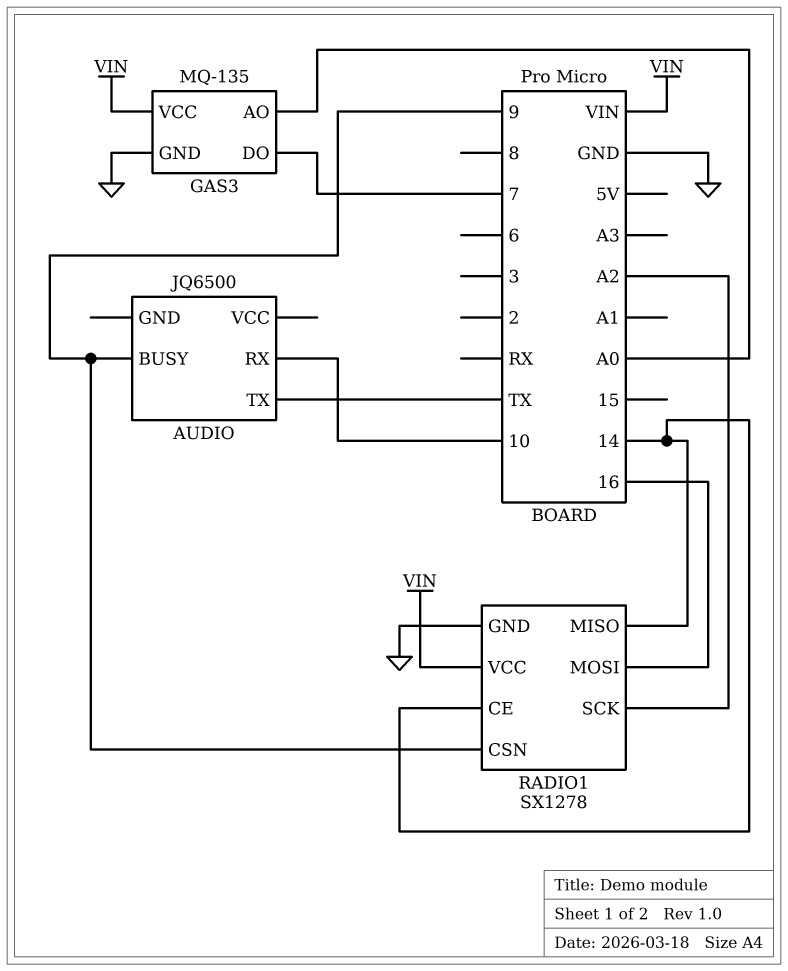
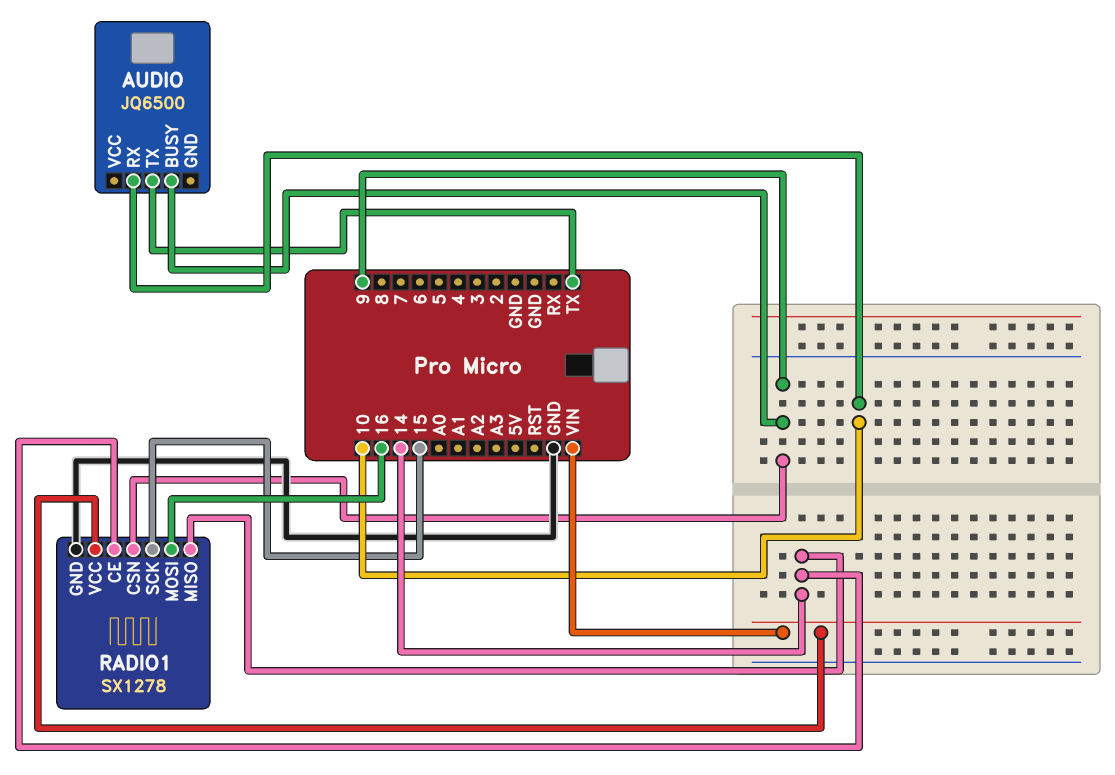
GAS3: MQ-135 -> none
GAS3 pin AO: A0 -> none
GAS3 pin DO: 7 -> none
GAS3 pin GND: GND -> none
GAS3 pin VCC: VIN -> none
RADIO1 pin SCK: A2 -> 15

